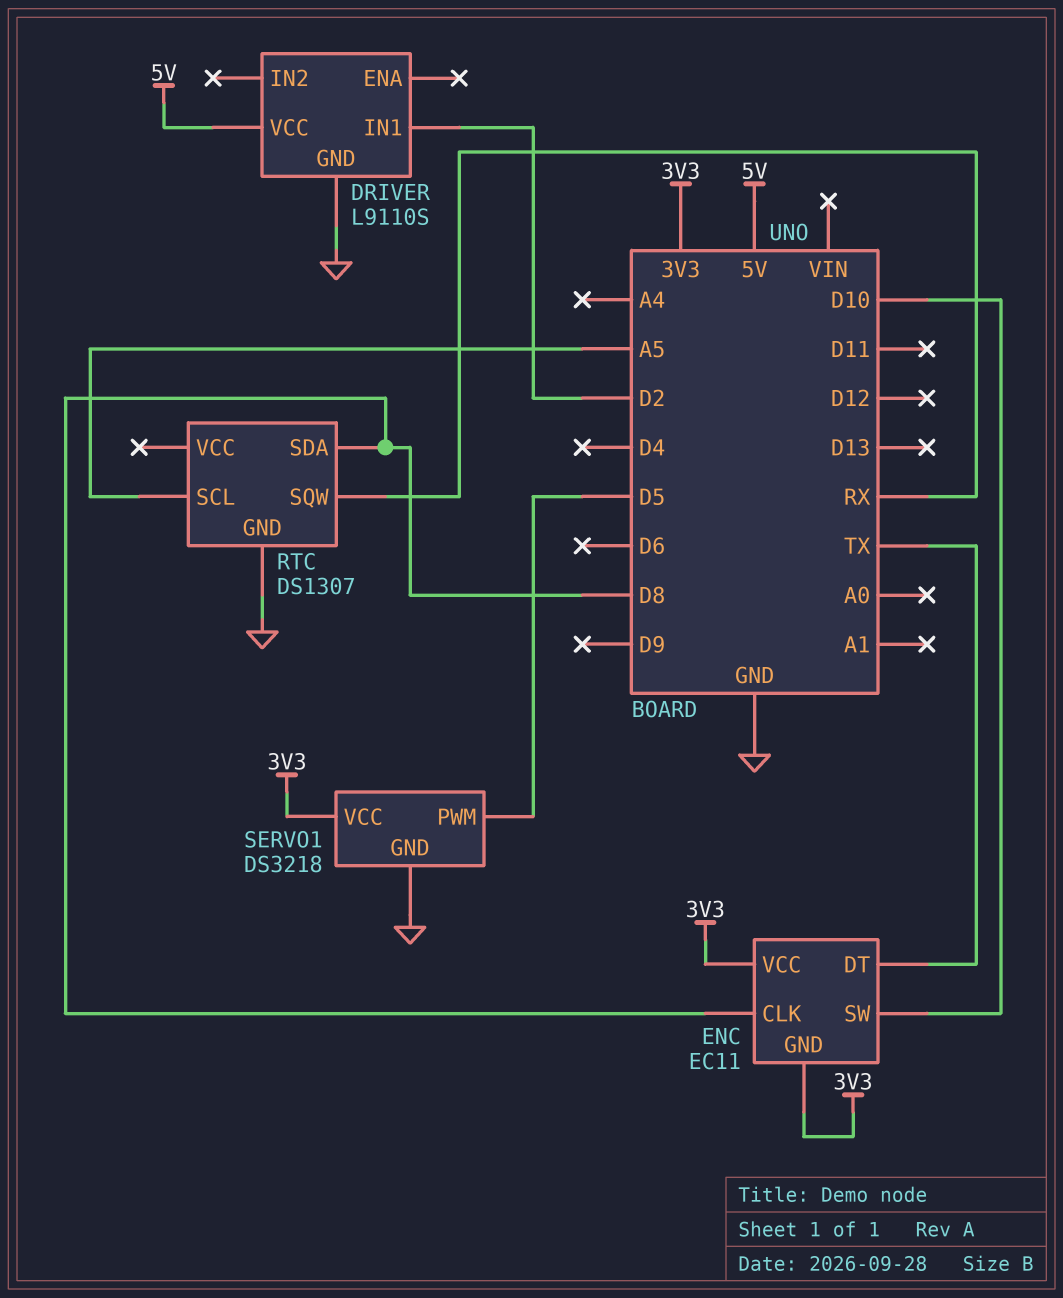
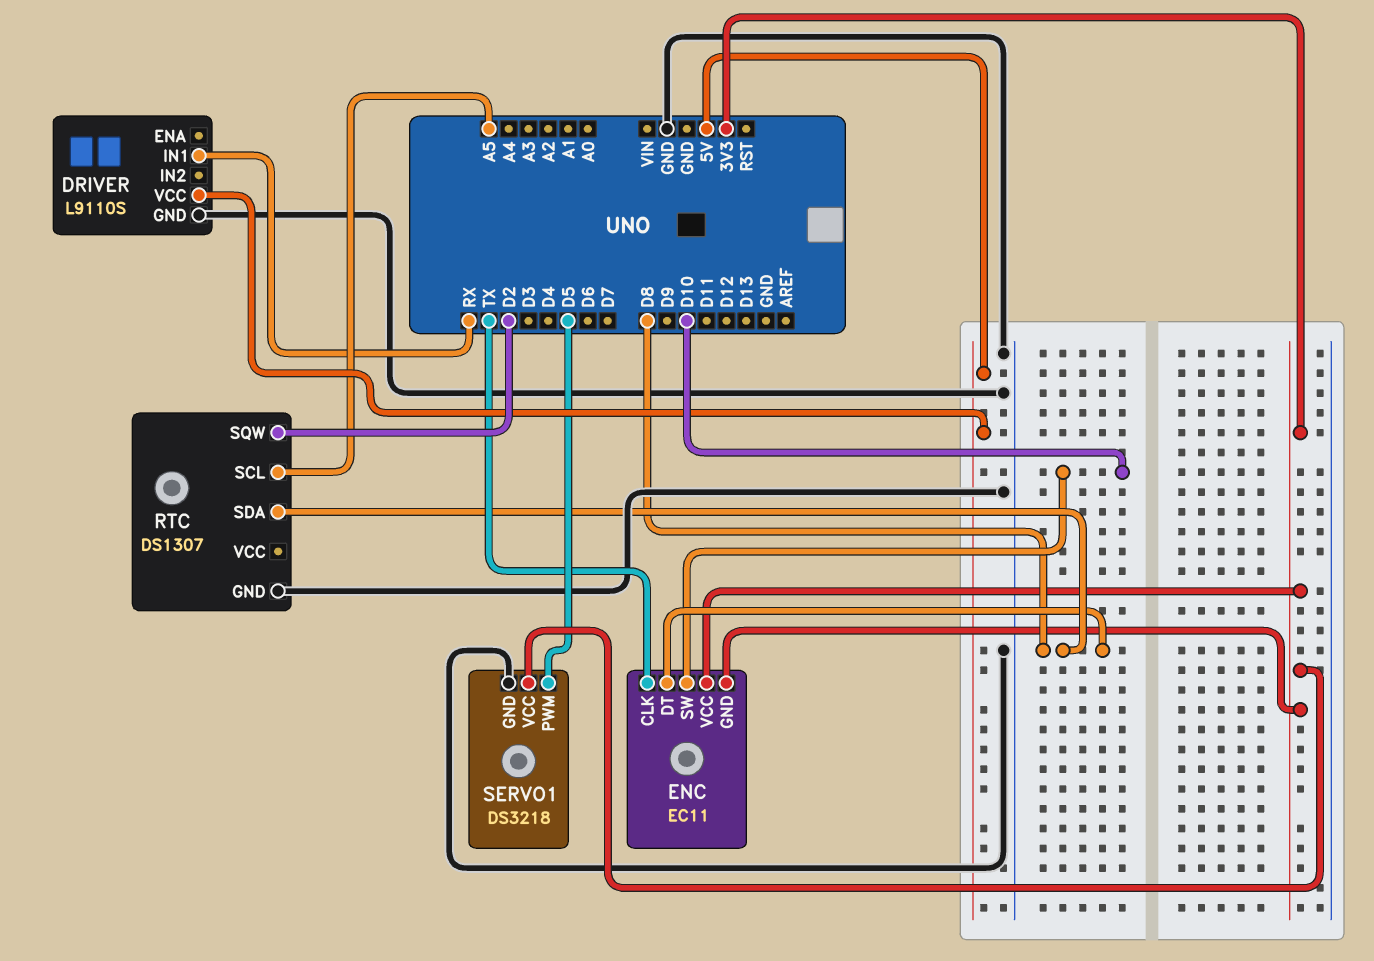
DRIVER pin IN1: D2 -> RX
ENC pin CLK: D8 -> TX
ENC pin DT: TX -> D8
RTC pin SQW: RX -> D2

